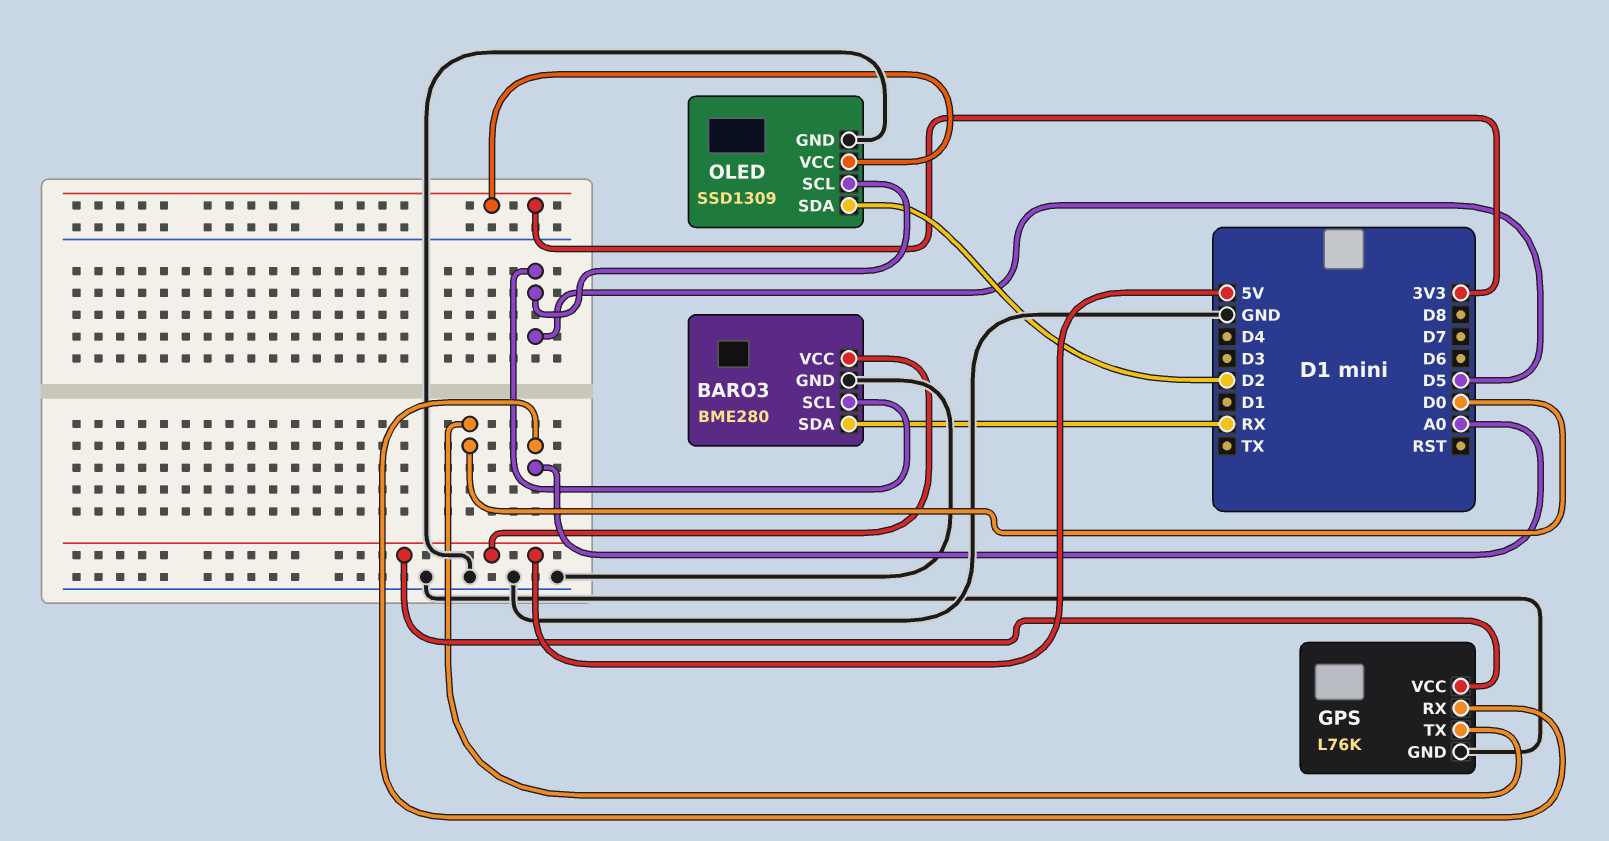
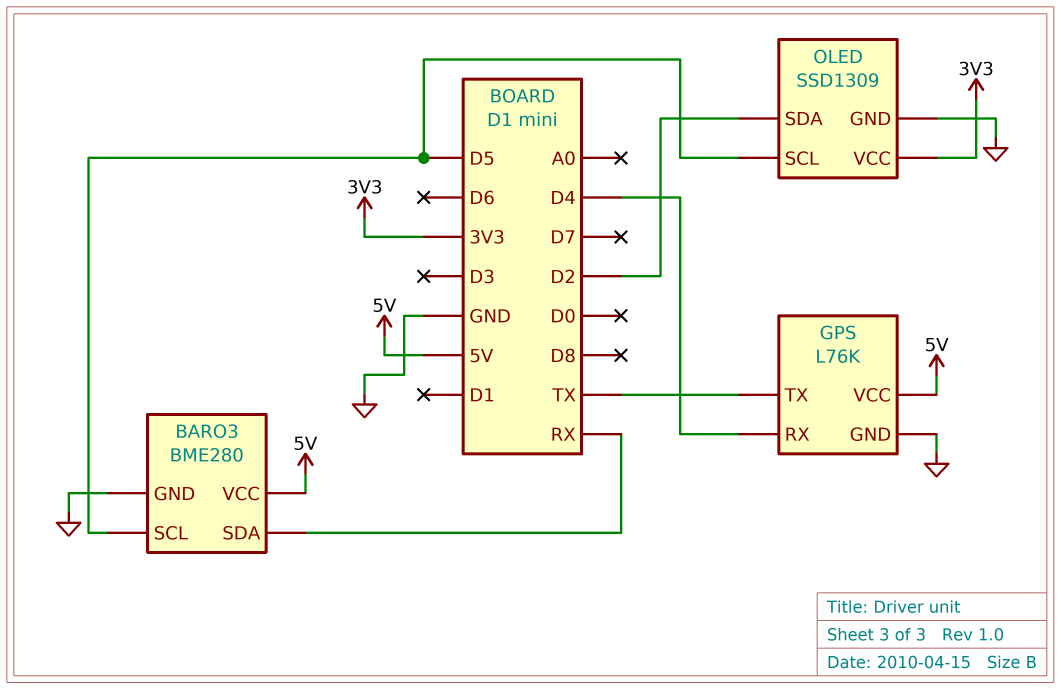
GPS pin RX: A0 -> D4
GPS pin TX: D0 -> TX

